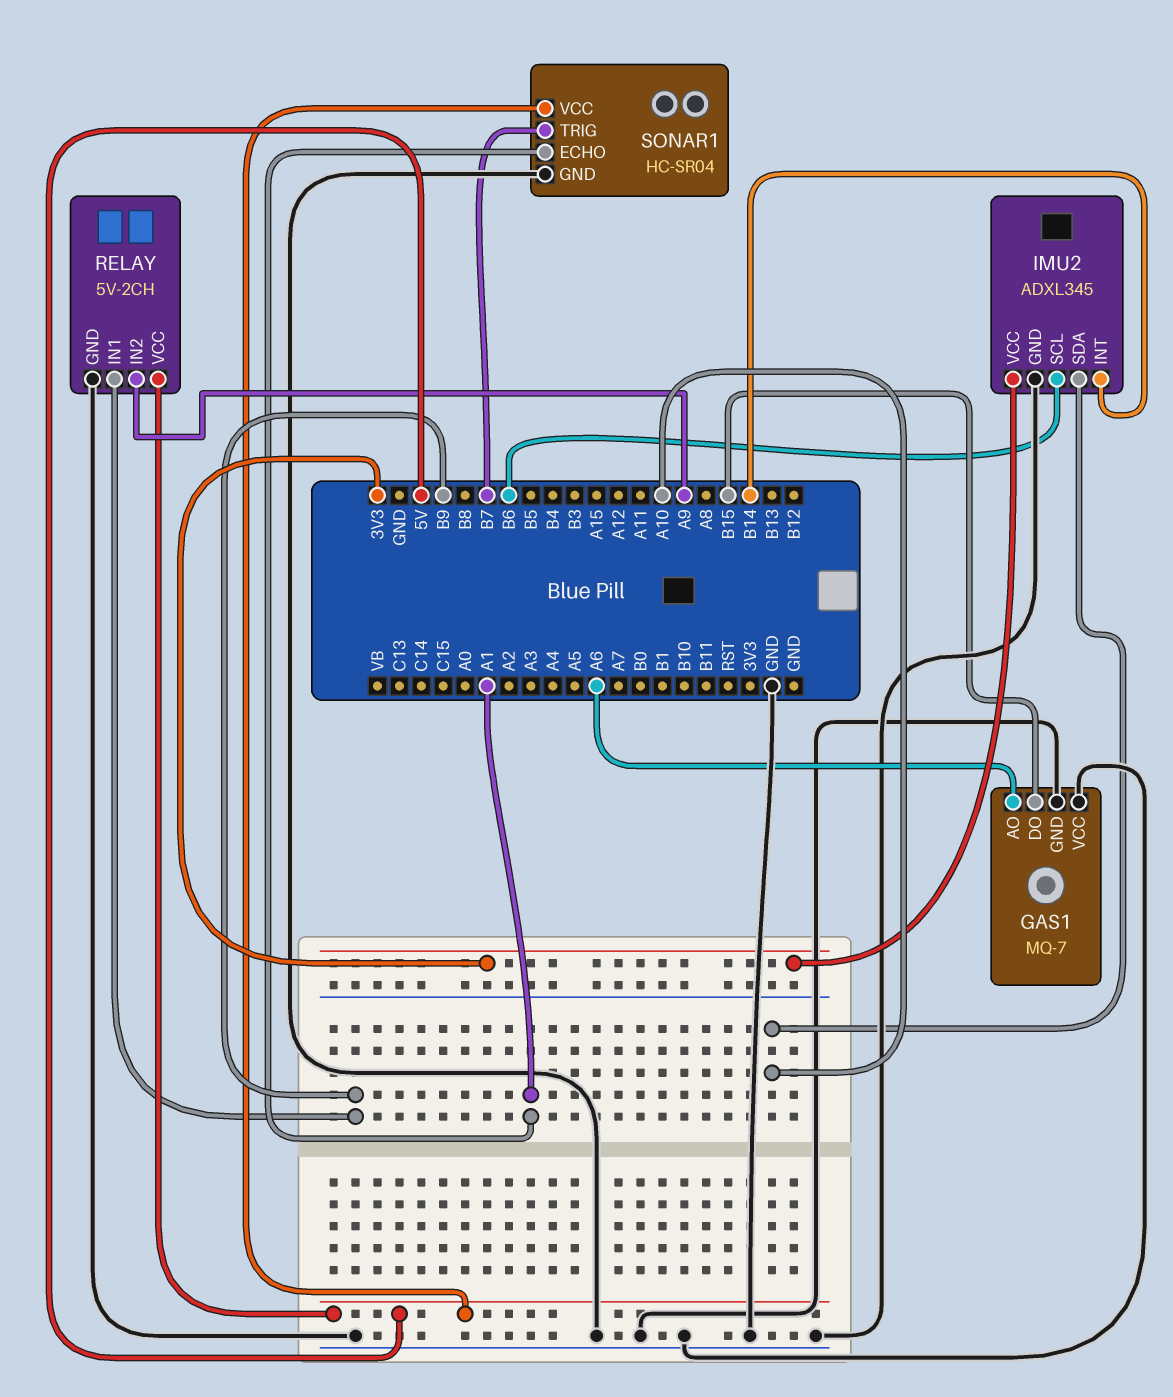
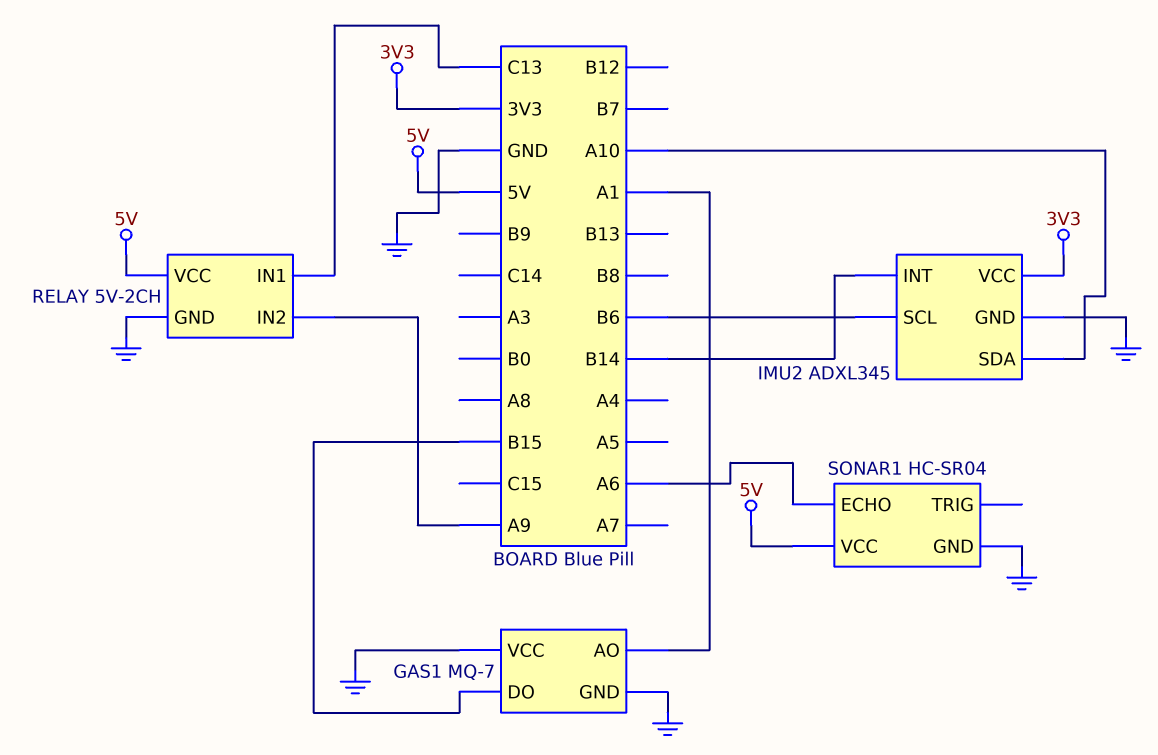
GAS1 pin AO: A6 -> A1
RELAY pin IN1: B9 -> C13
SONAR1 pin ECHO: A1 -> A6
SONAR1 pin TRIG: B7 -> none

